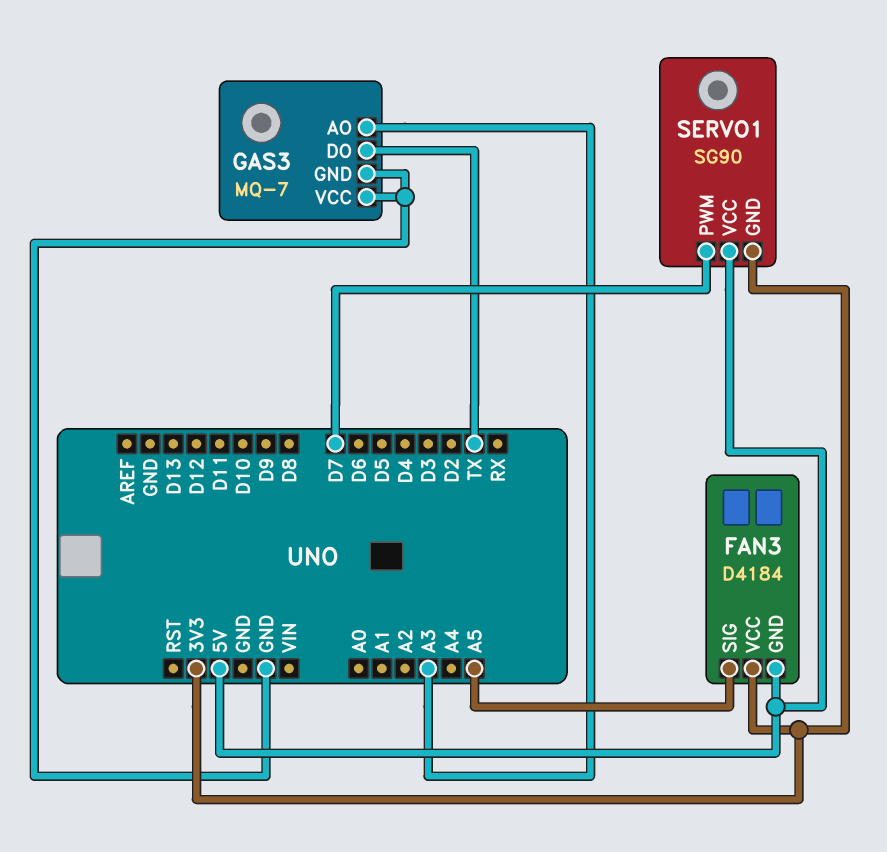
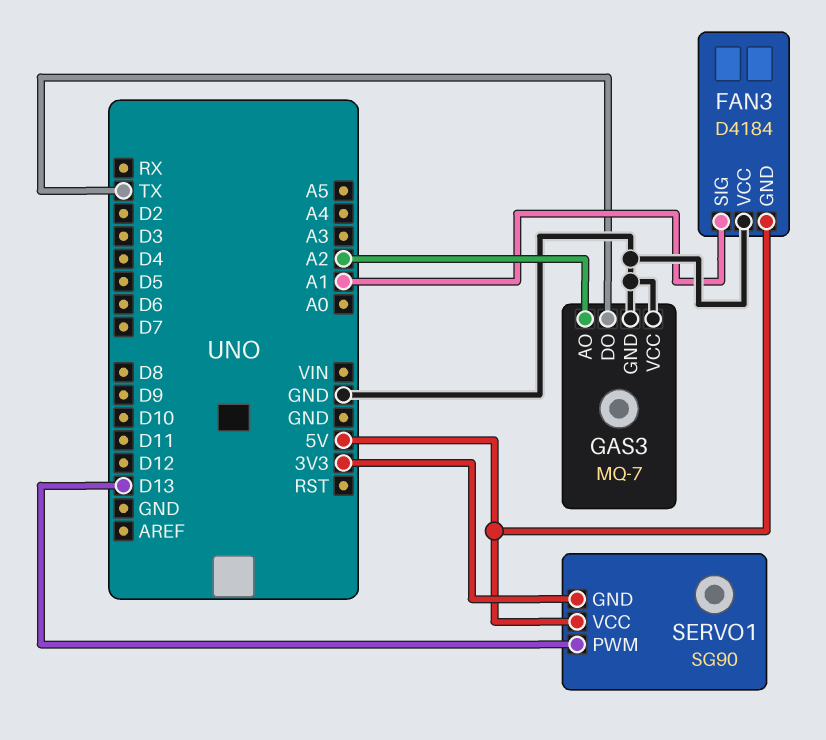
FAN3 pin SIG: A5 -> A1
FAN3 pin VCC: 3V3 -> GND
GAS3 pin AO: A3 -> A2
SERVO1 pin PWM: D7 -> D13

